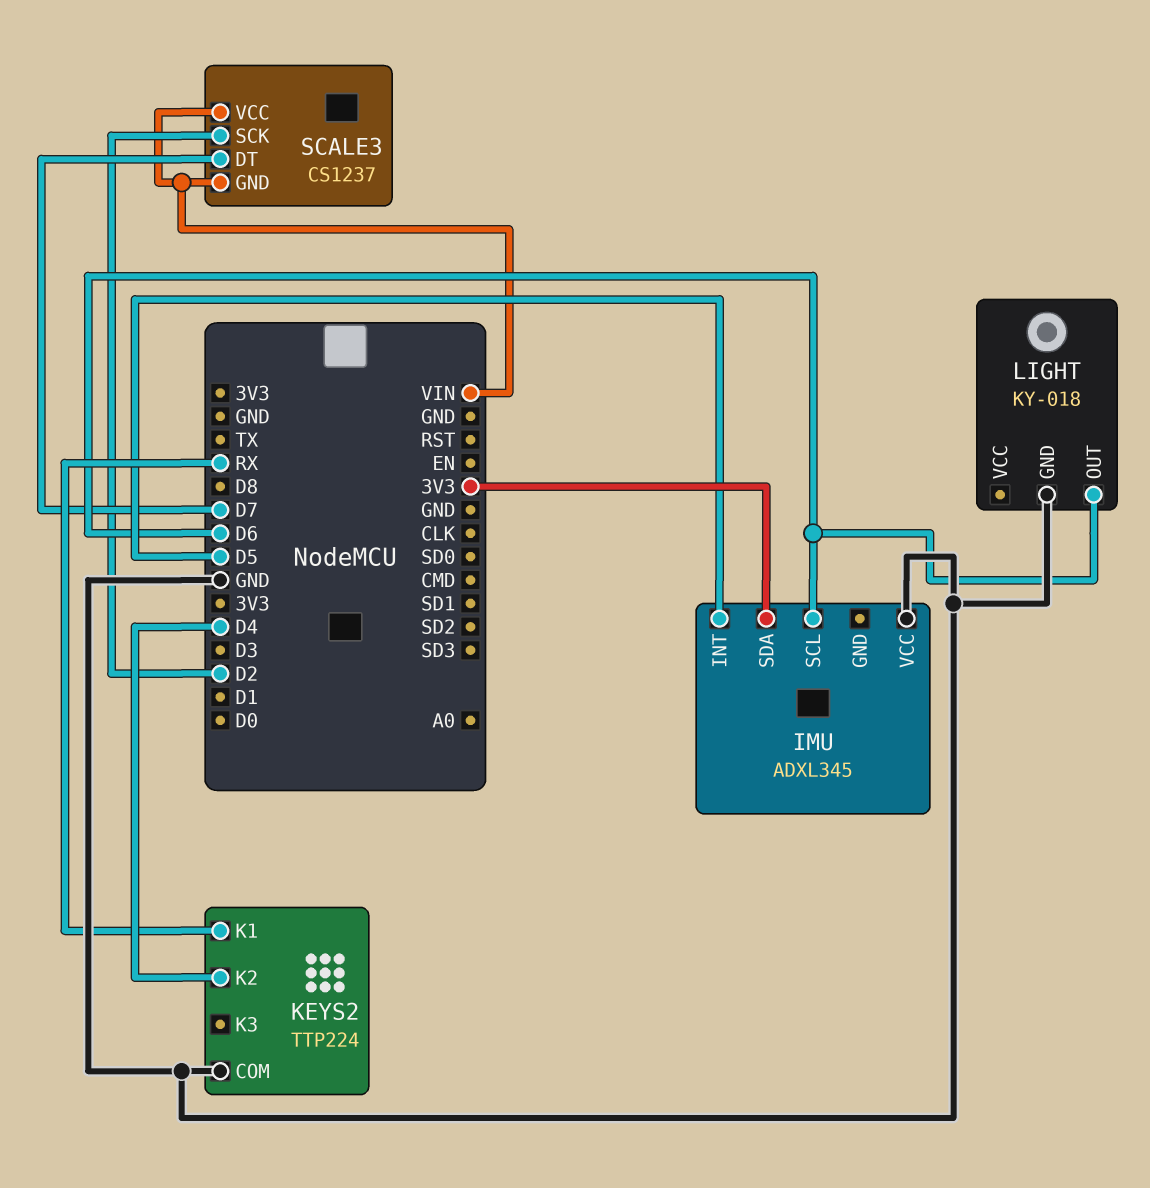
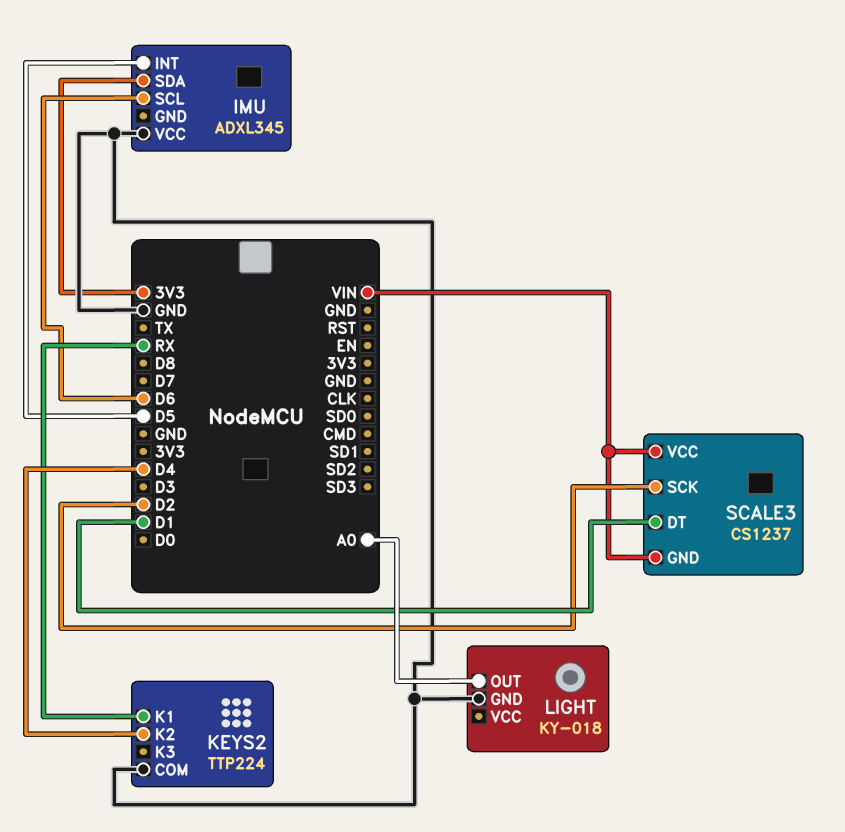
LIGHT pin OUT: D6 -> A0
SCALE3 pin DT: D7 -> D1

